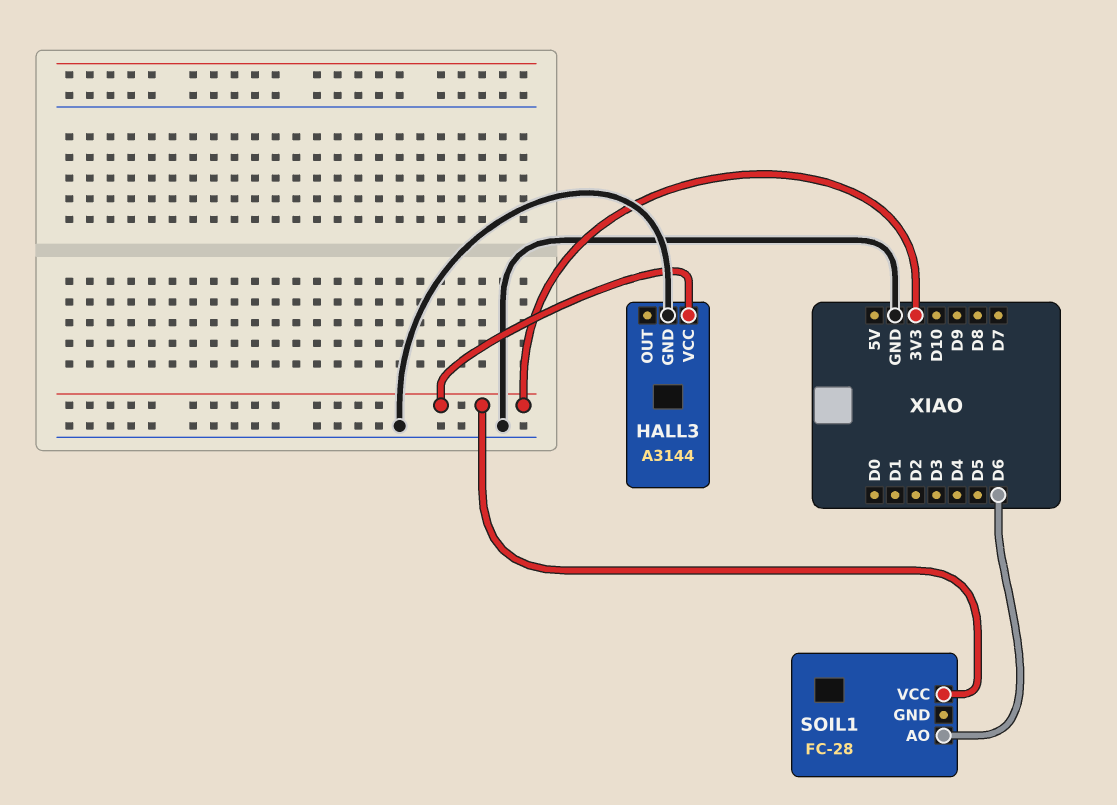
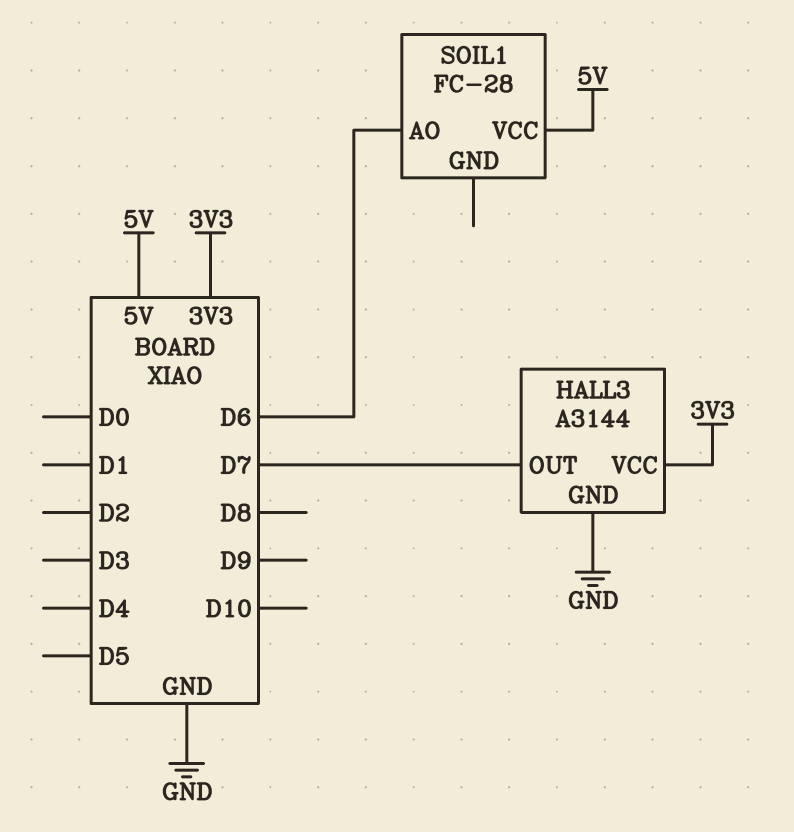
HALL3 pin OUT: none -> D7
SOIL1 pin VCC: 3V3 -> 5V

